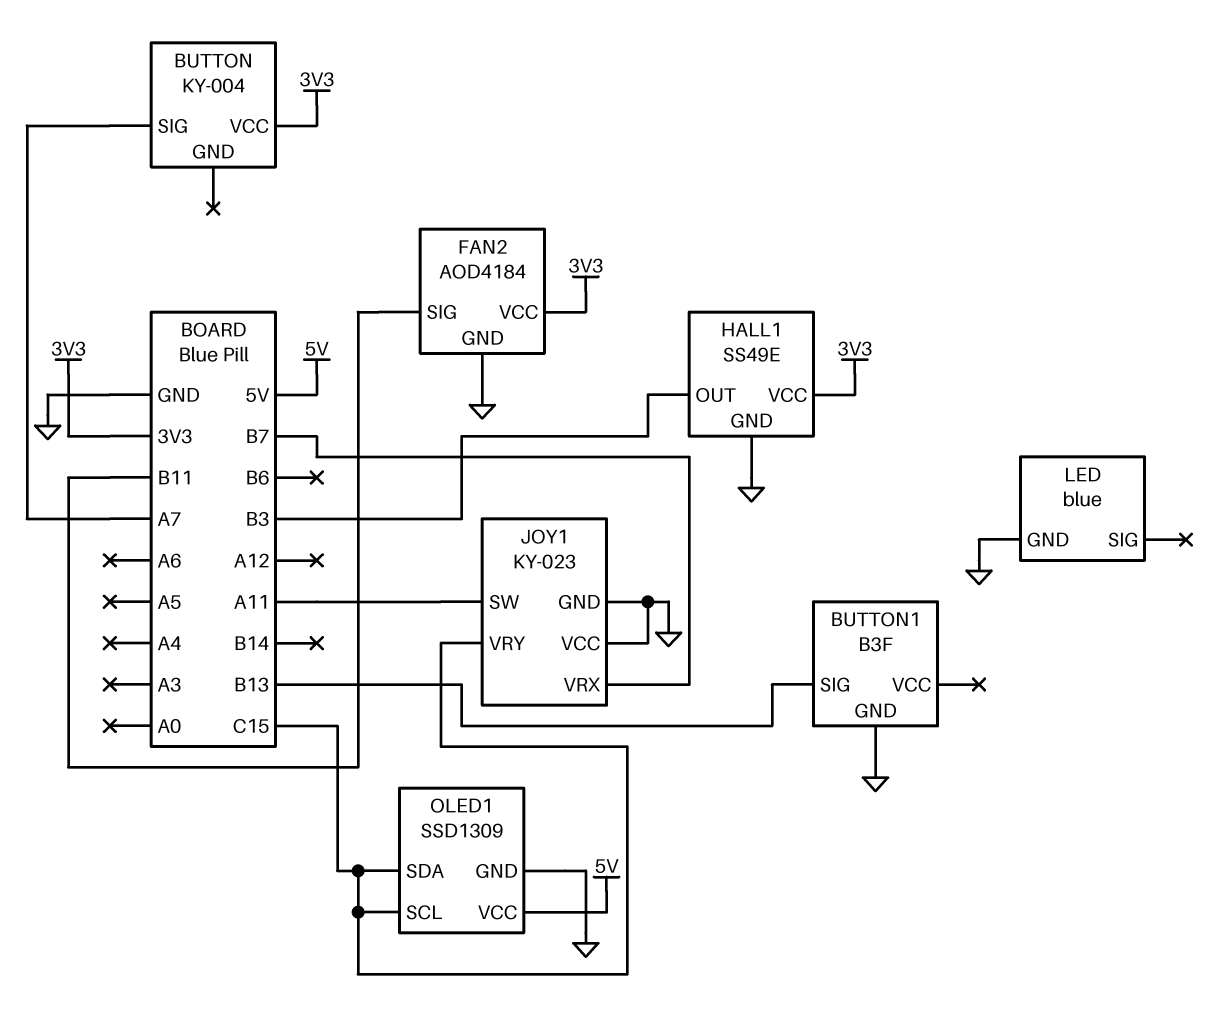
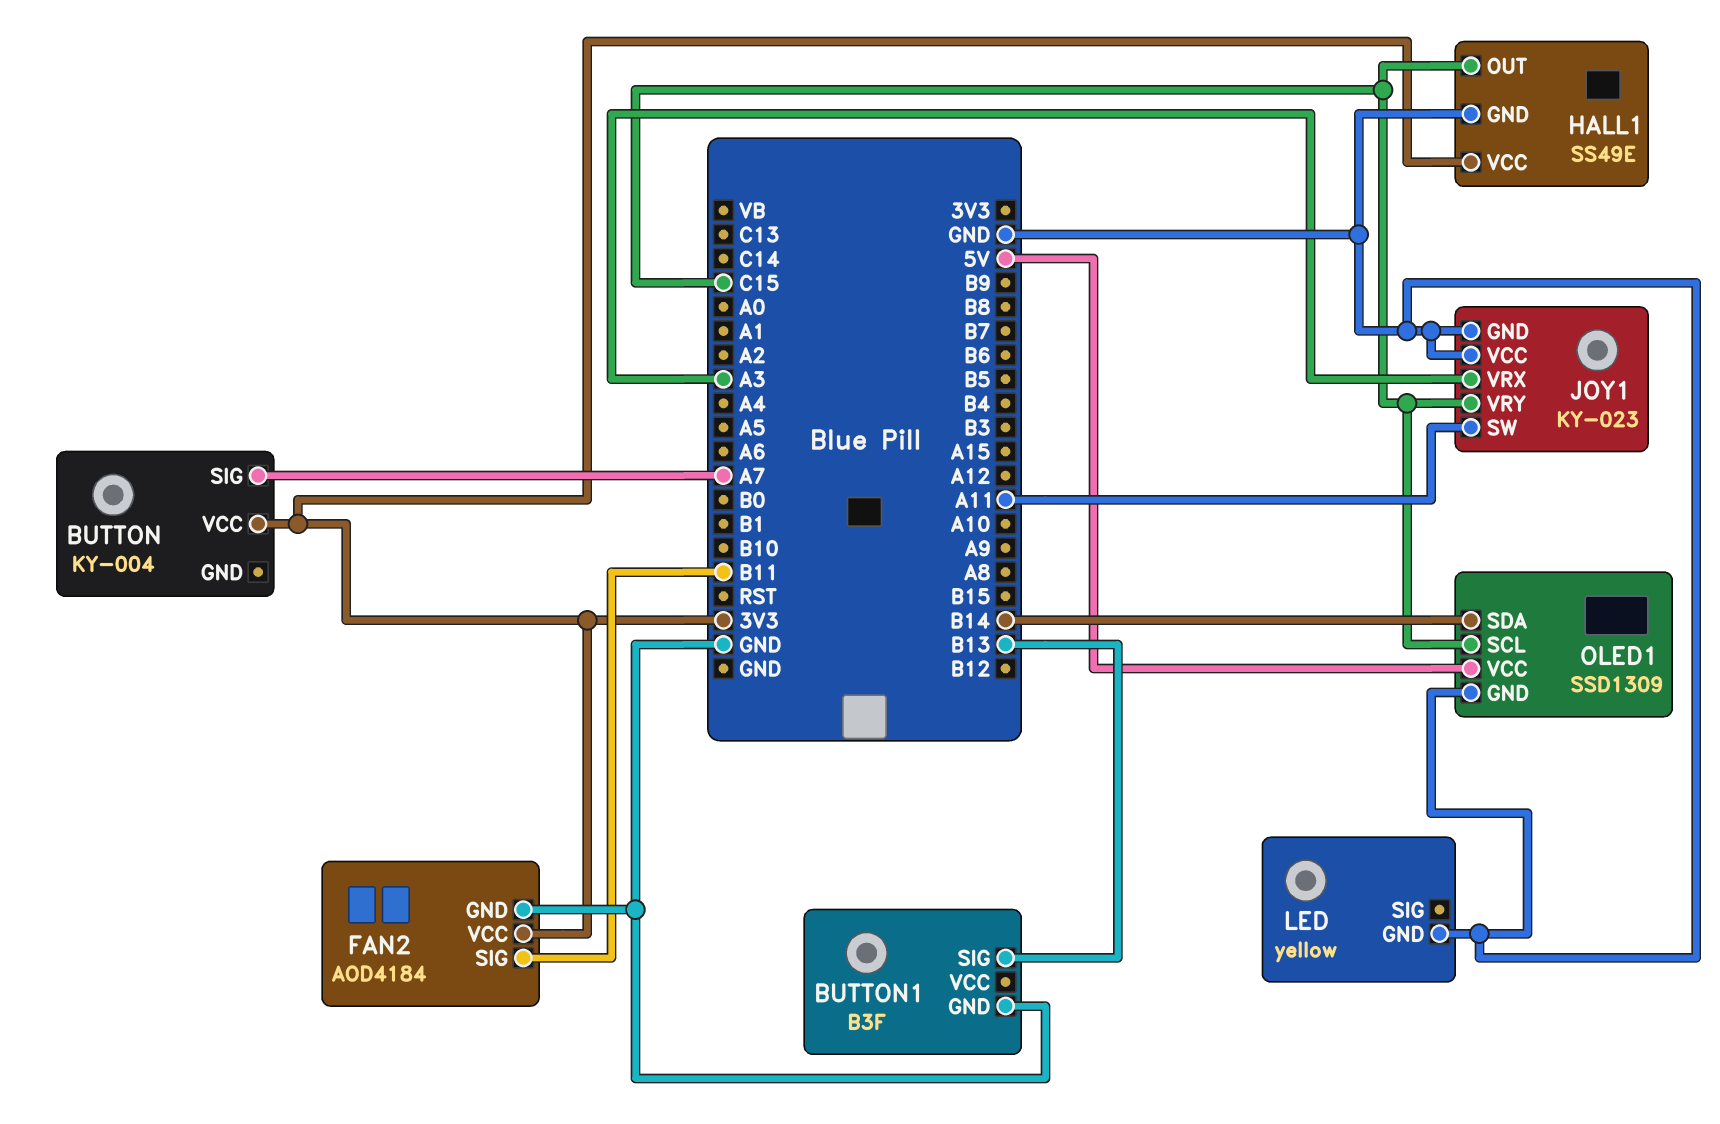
HALL1 pin OUT: B3 -> C15
JOY1 pin VRX: B7 -> A3
LED: blue -> yellow
OLED1 pin SDA: C15 -> B14

